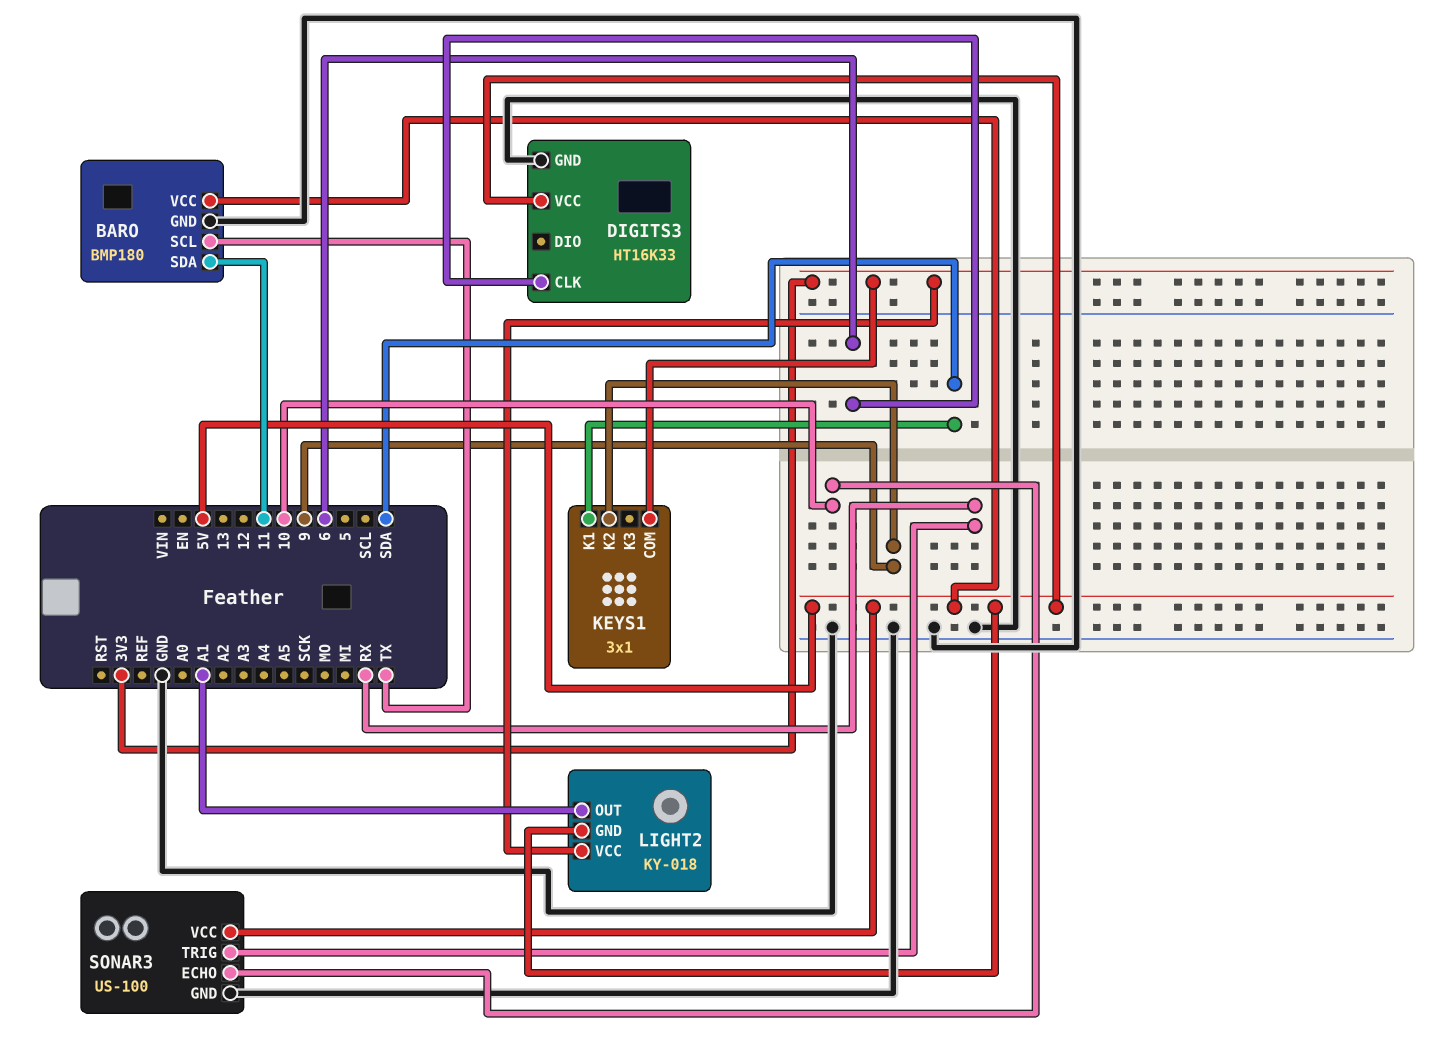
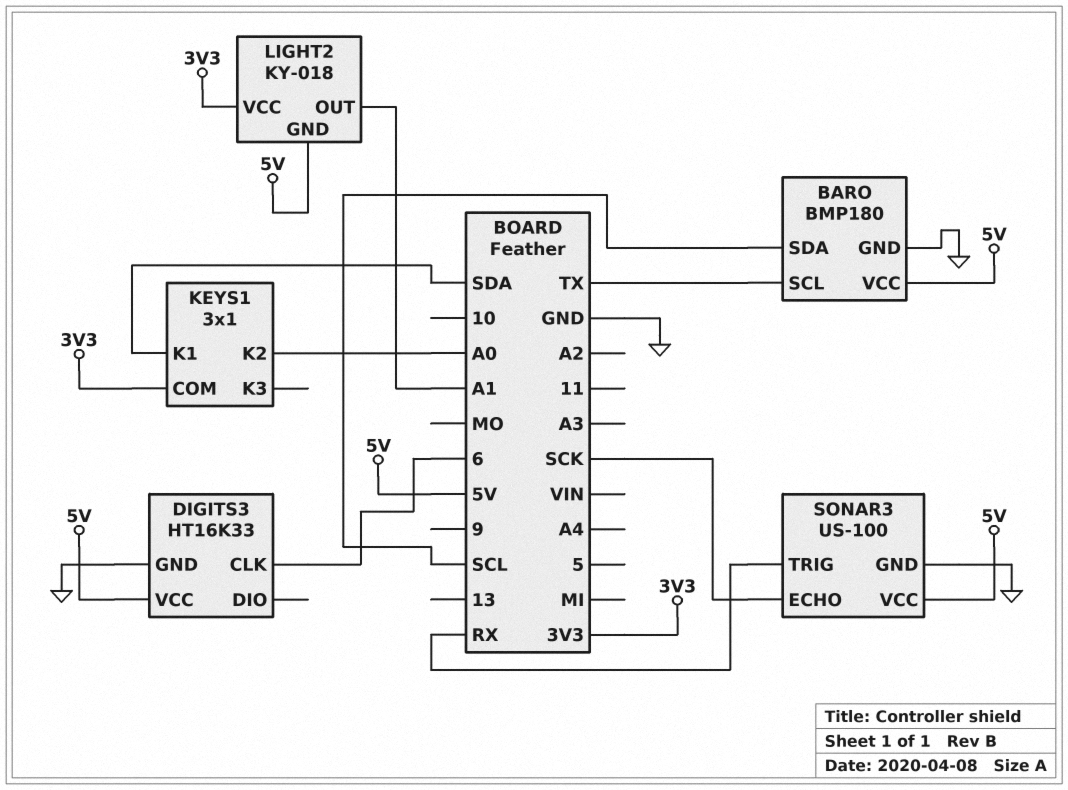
BARO pin SDA: 11 -> SCL
KEYS1 pin K2: 9 -> A0
SONAR3 pin ECHO: 10 -> SCK

